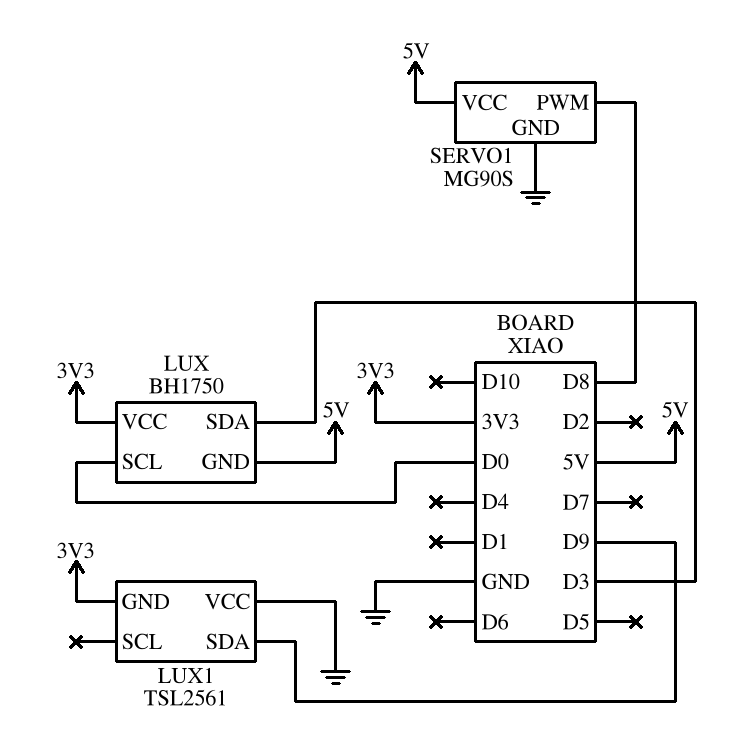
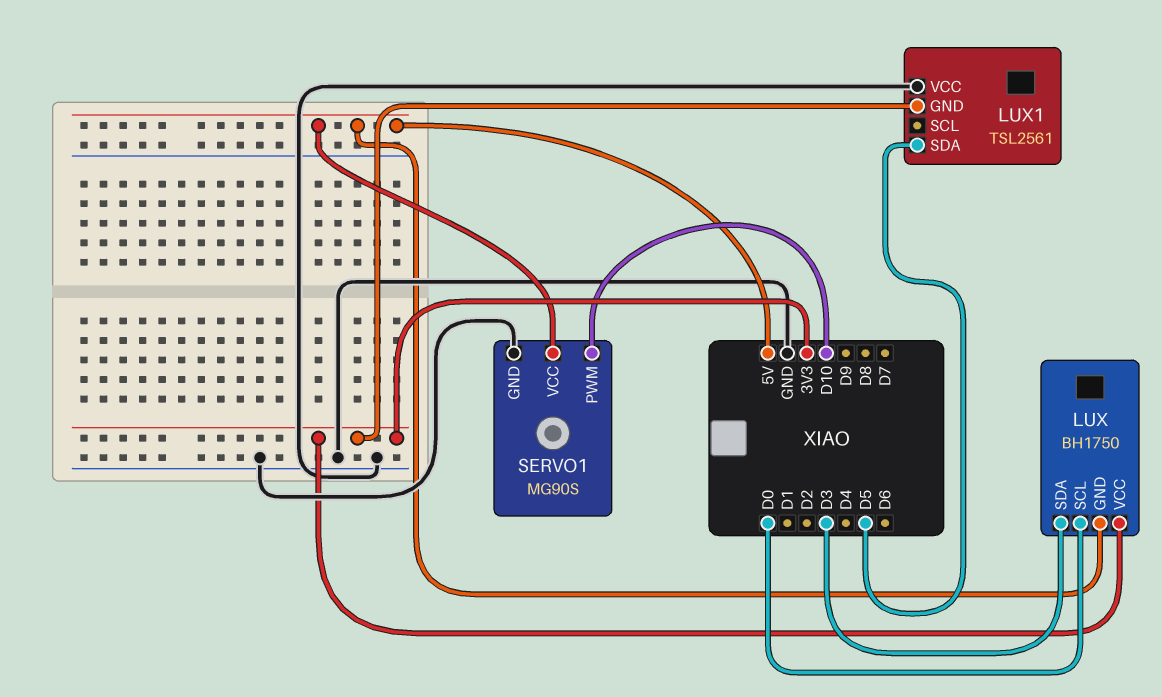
LUX1 pin SDA: D9 -> D5
SERVO1 pin PWM: D8 -> D10

